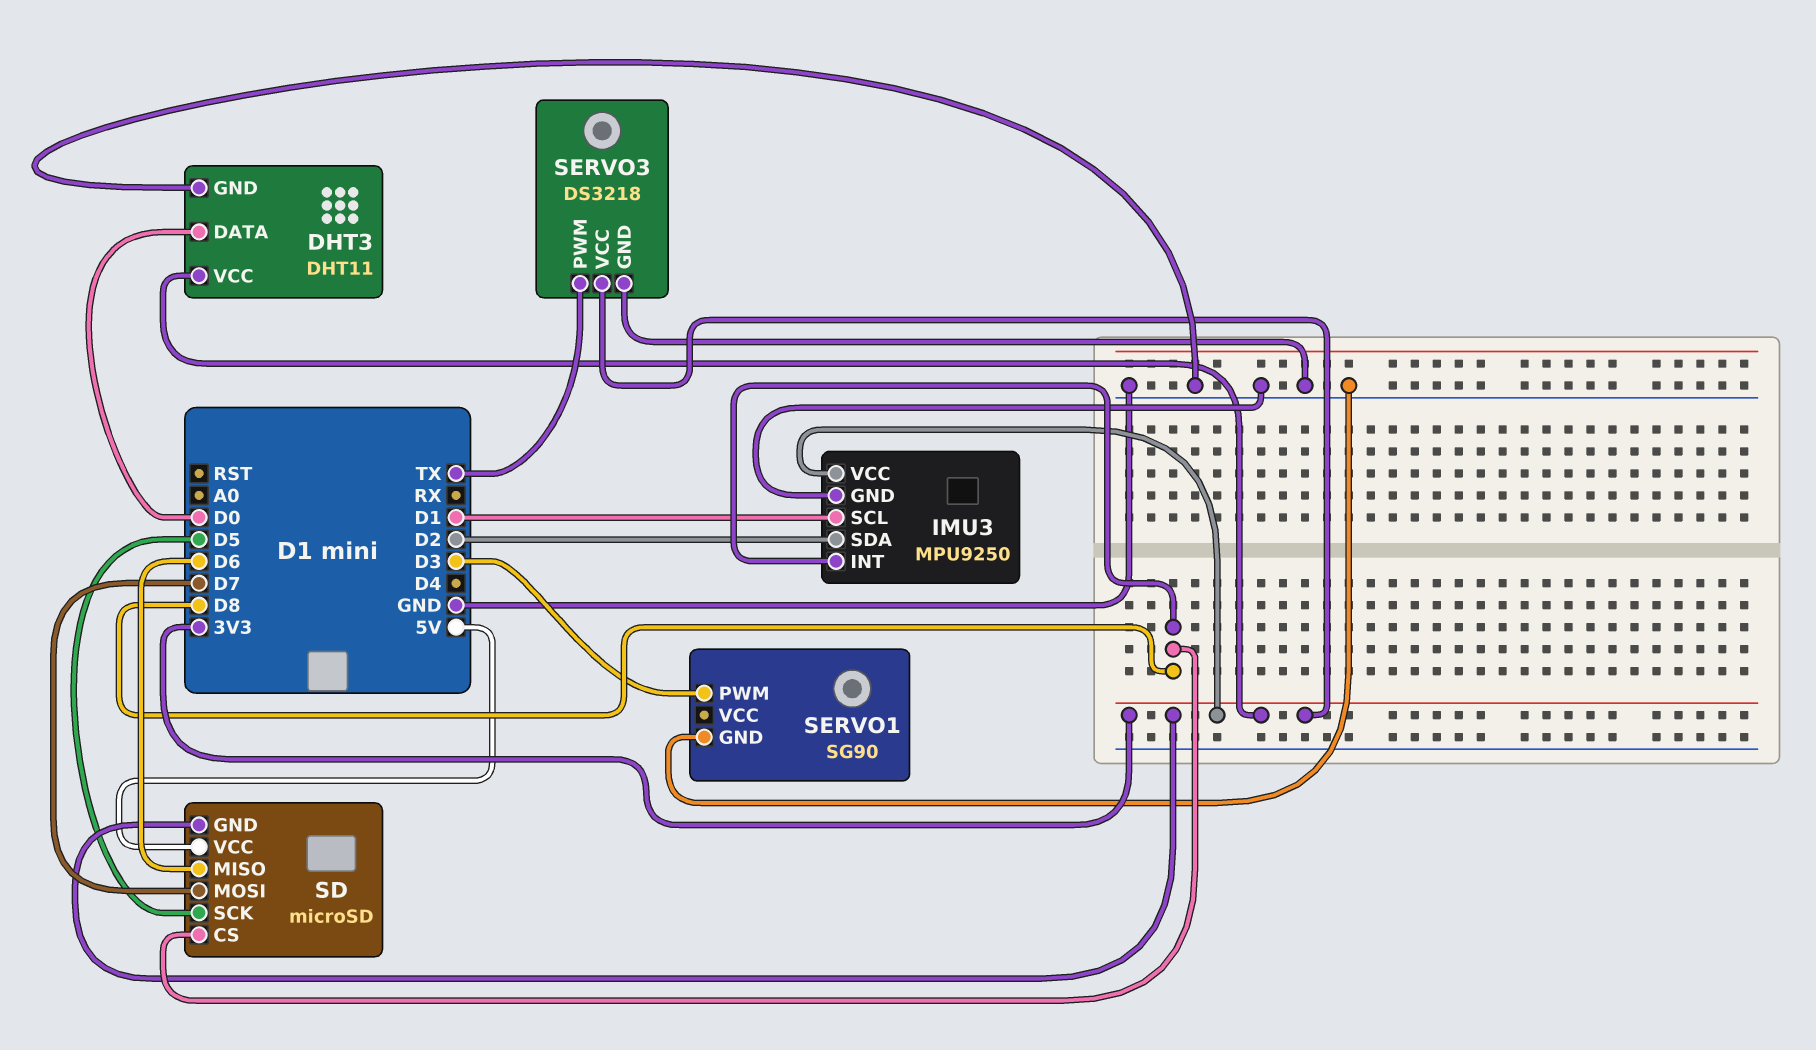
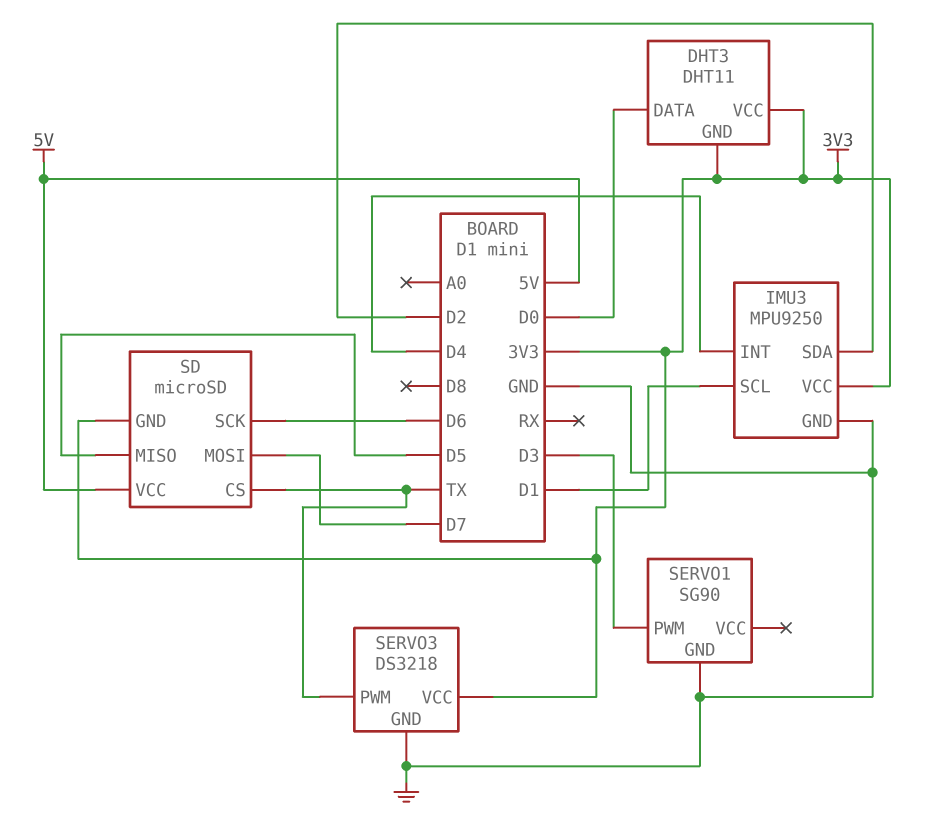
DHT3 pin GND: GND -> 3V3
IMU3 pin INT: D8 -> D4
SD pin CS: D8 -> TX
SD pin MISO: D6 -> D5
SD pin SCK: D5 -> D6

